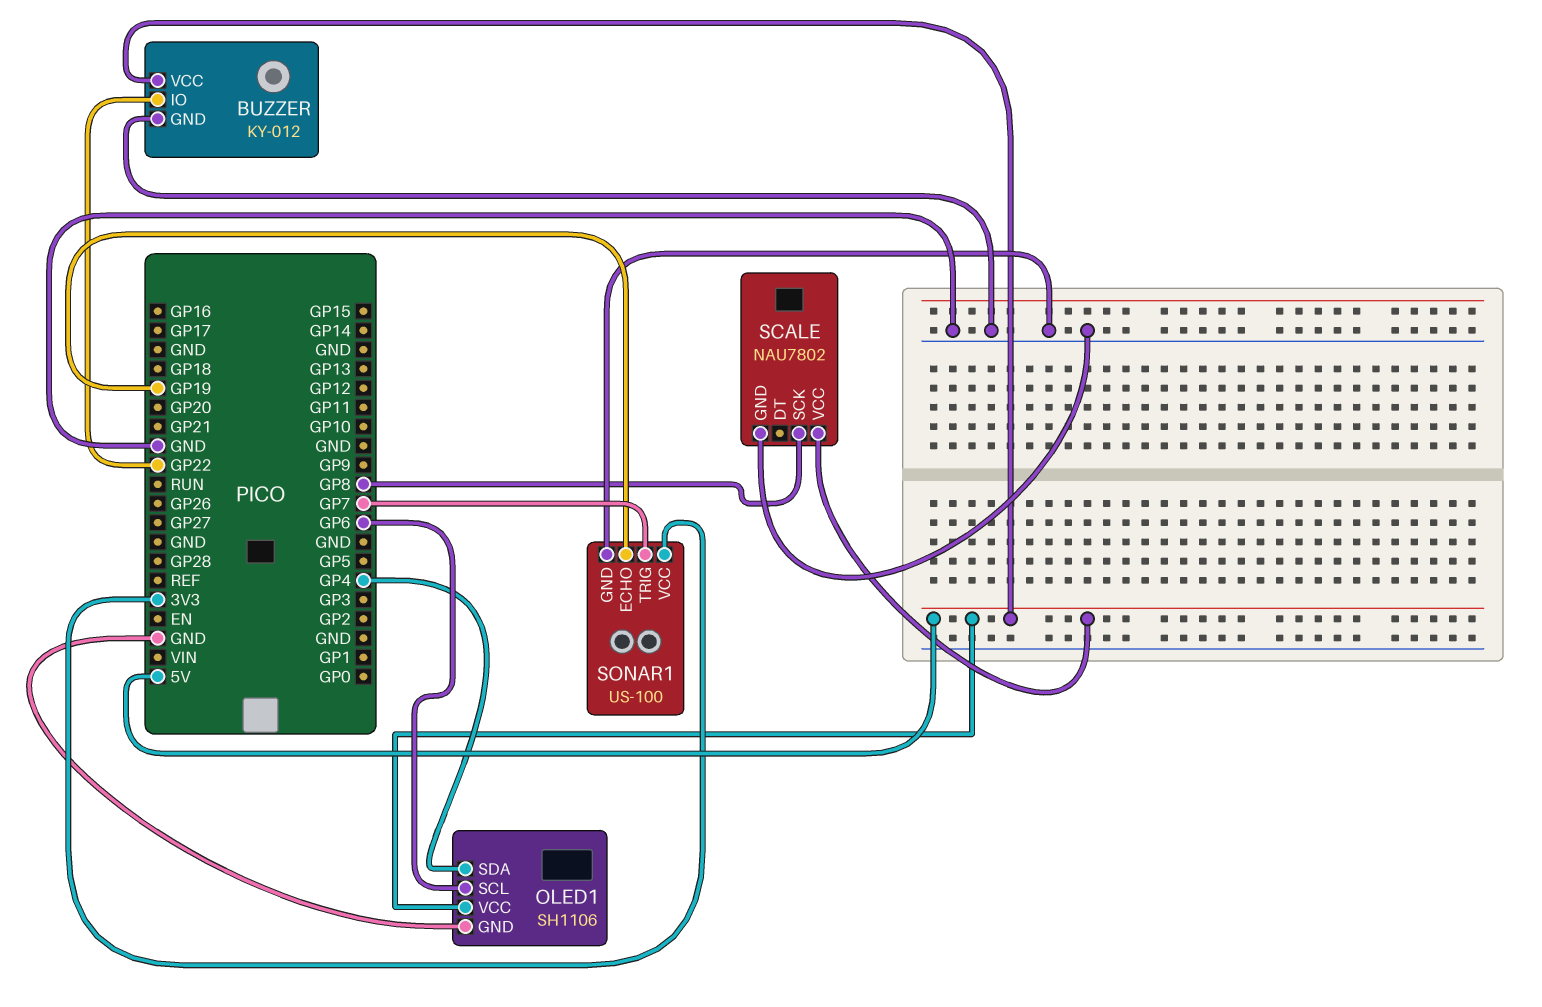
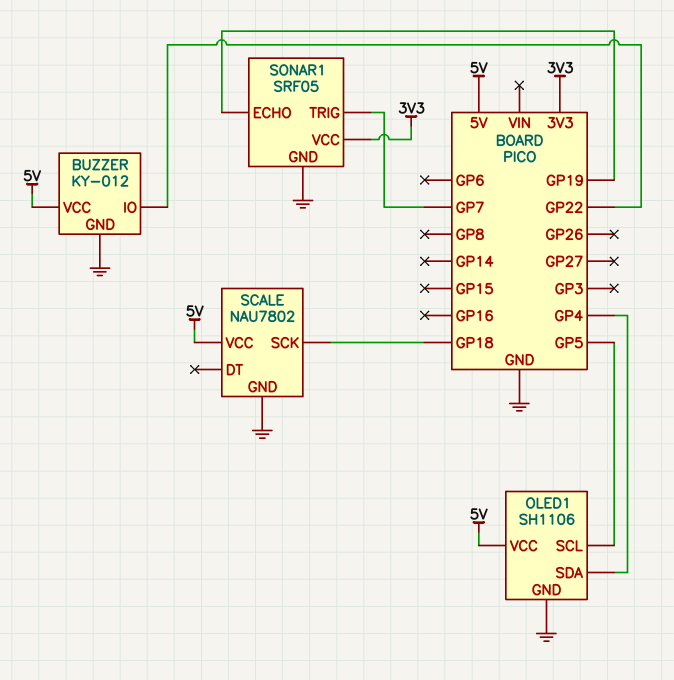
OLED1 pin SCL: GP6 -> GP5
SCALE pin SCK: GP8 -> GP18
SONAR1: US-100 -> SRF05

